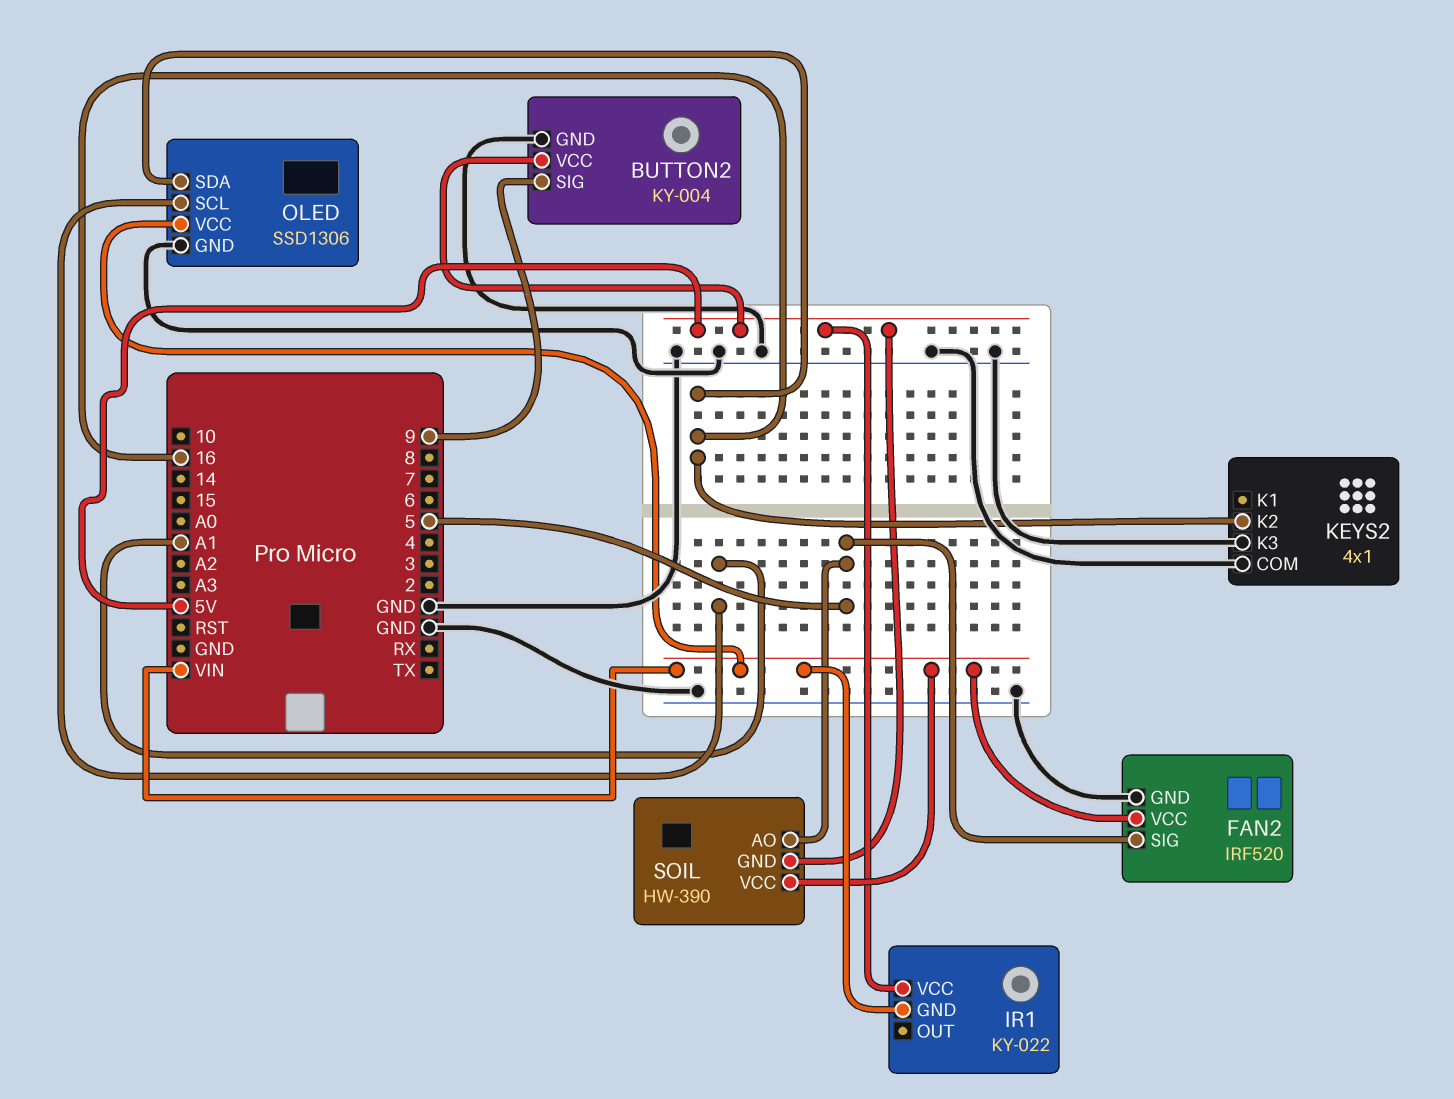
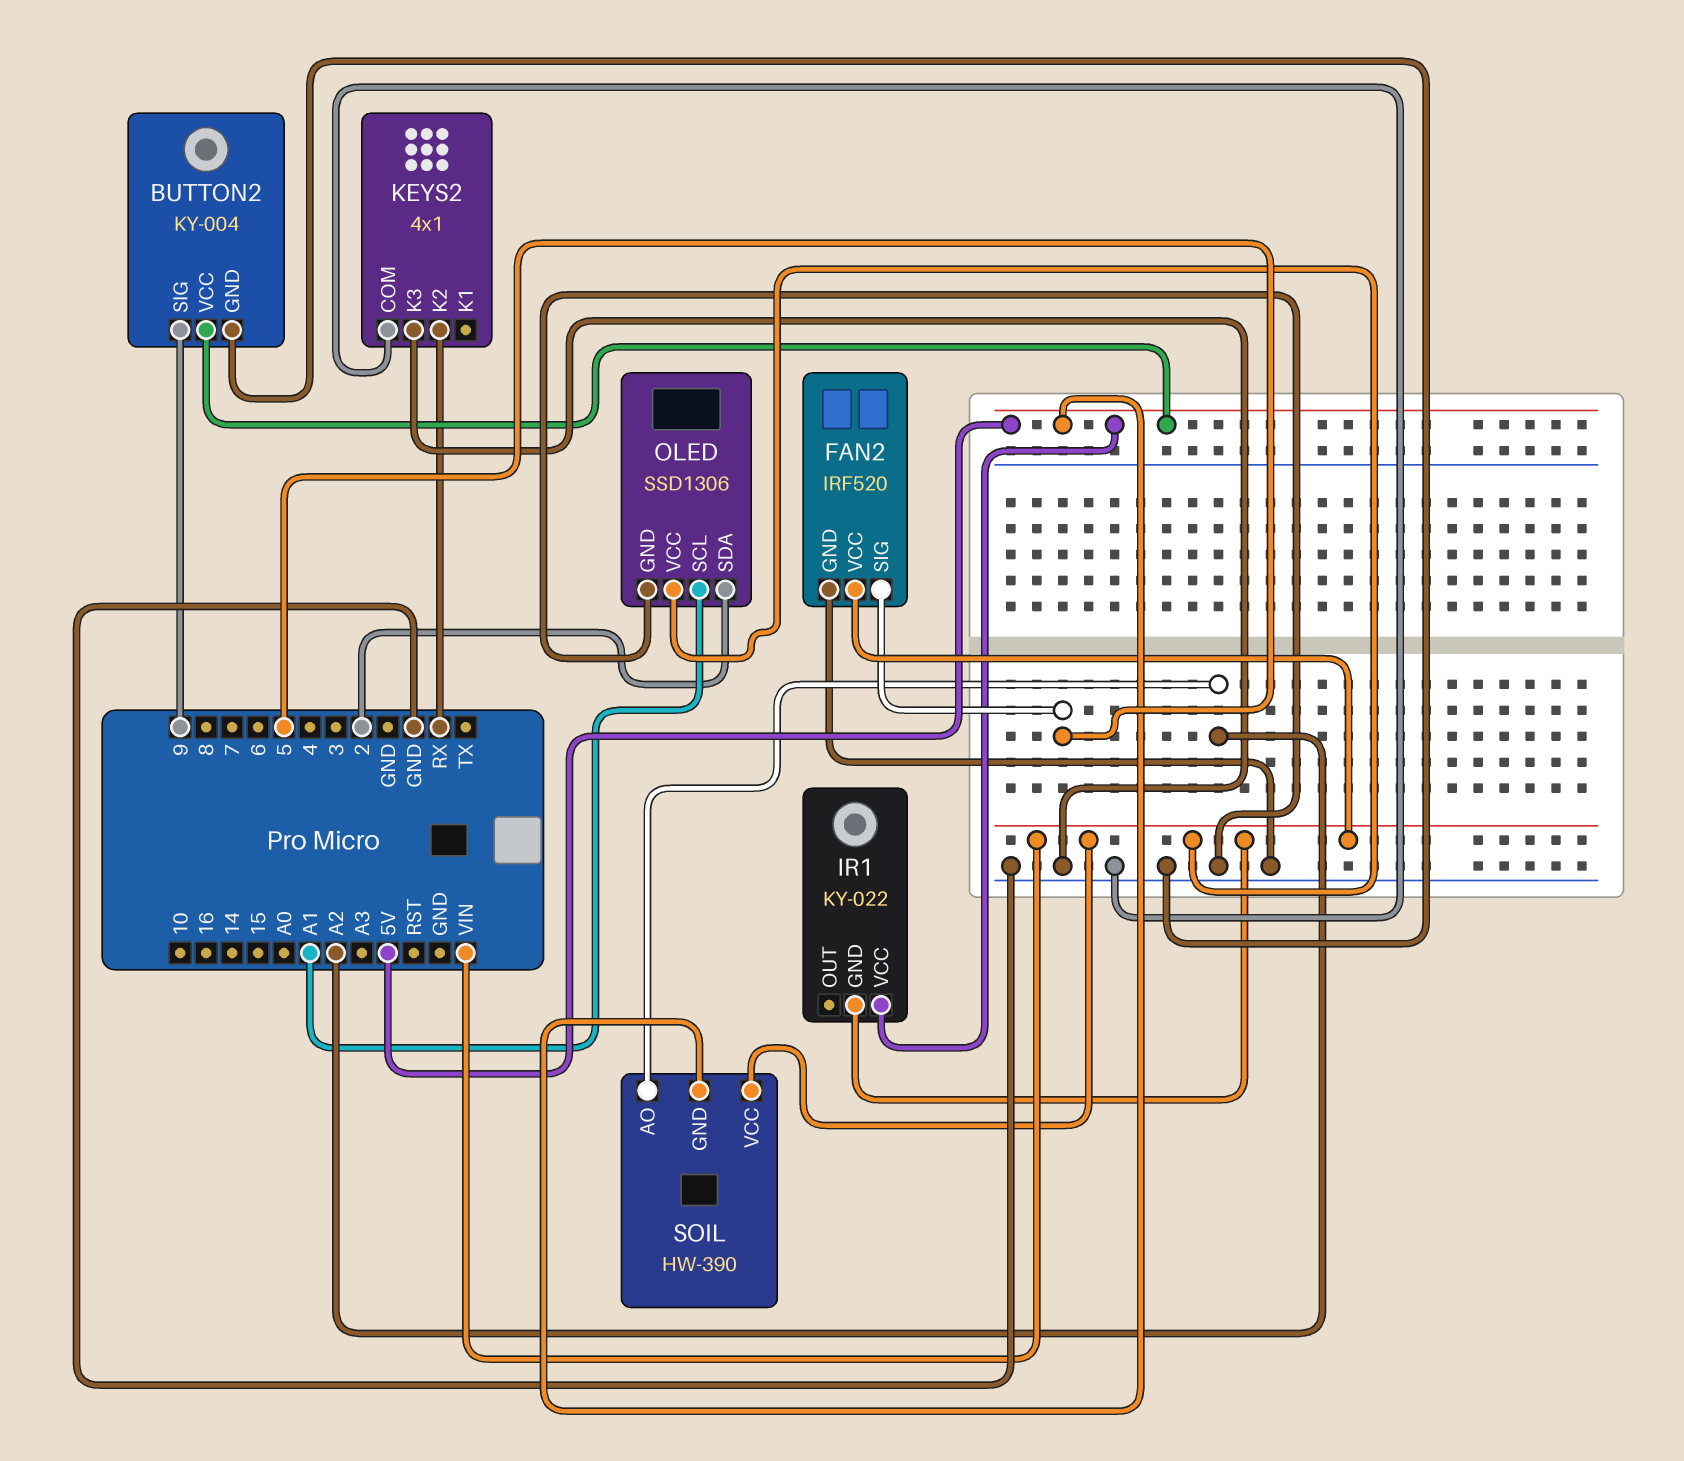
KEYS2 pin K2: 16 -> RX
OLED pin SDA: 16 -> 2
SOIL pin AO: 5 -> A2

